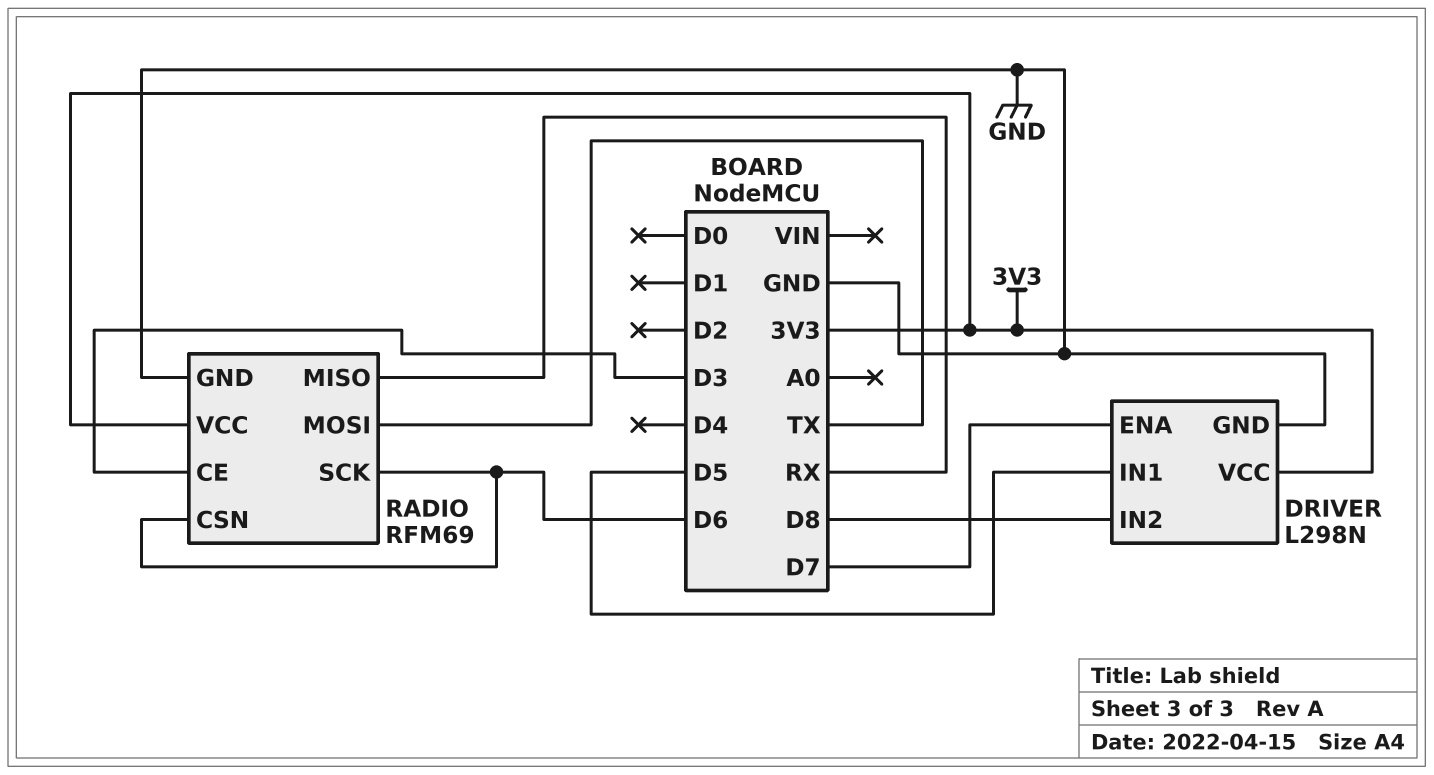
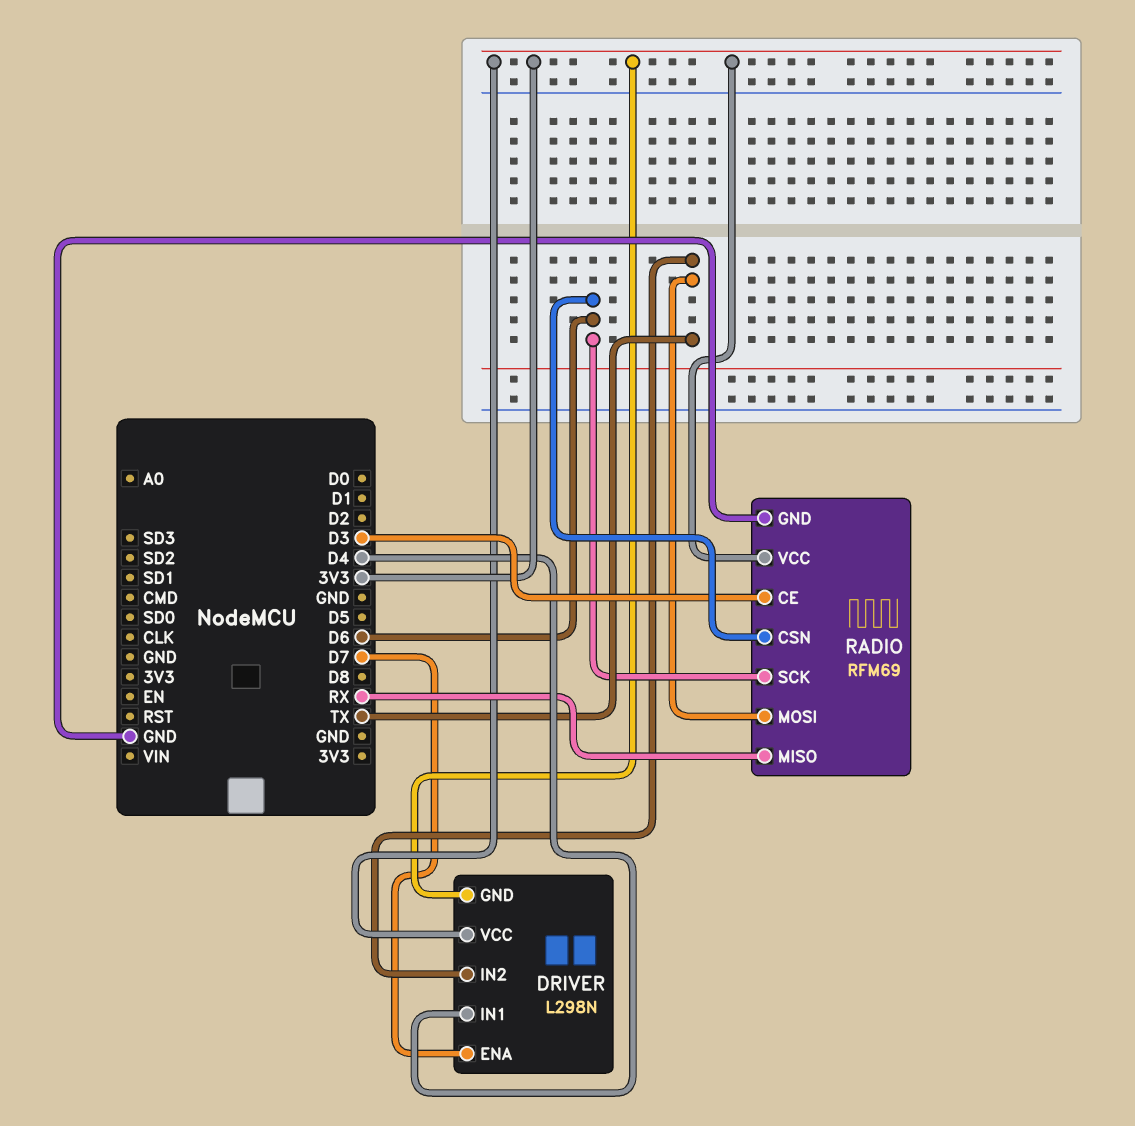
DRIVER pin GND: GND -> 3V3
DRIVER pin IN1: D5 -> D4
DRIVER pin IN2: D8 -> TX

